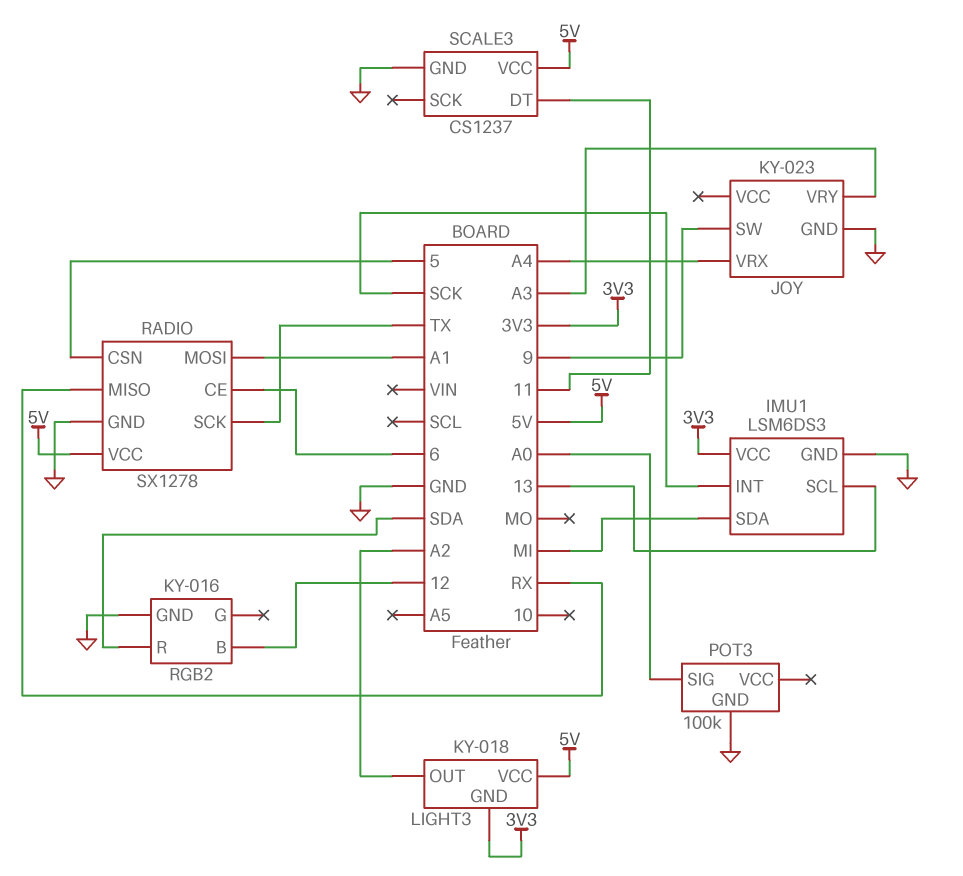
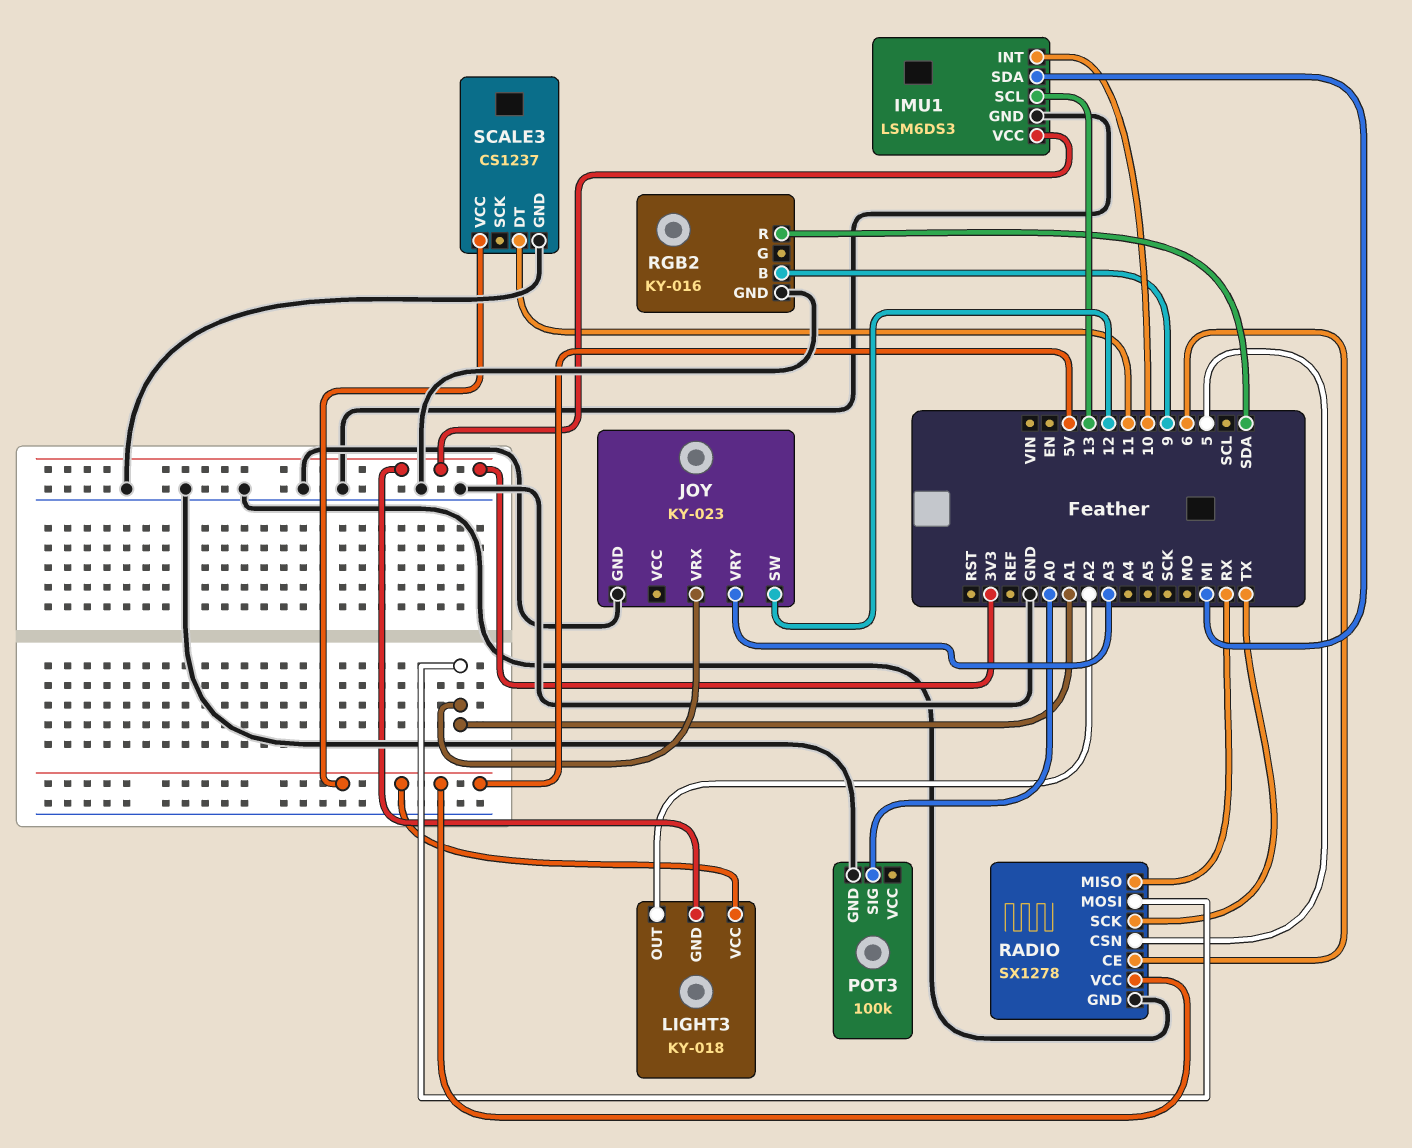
IMU1 pin INT: SCK -> 10
JOY pin SW: 9 -> 12
JOY pin VRX: A4 -> A1
RGB2 pin B: 12 -> 9

